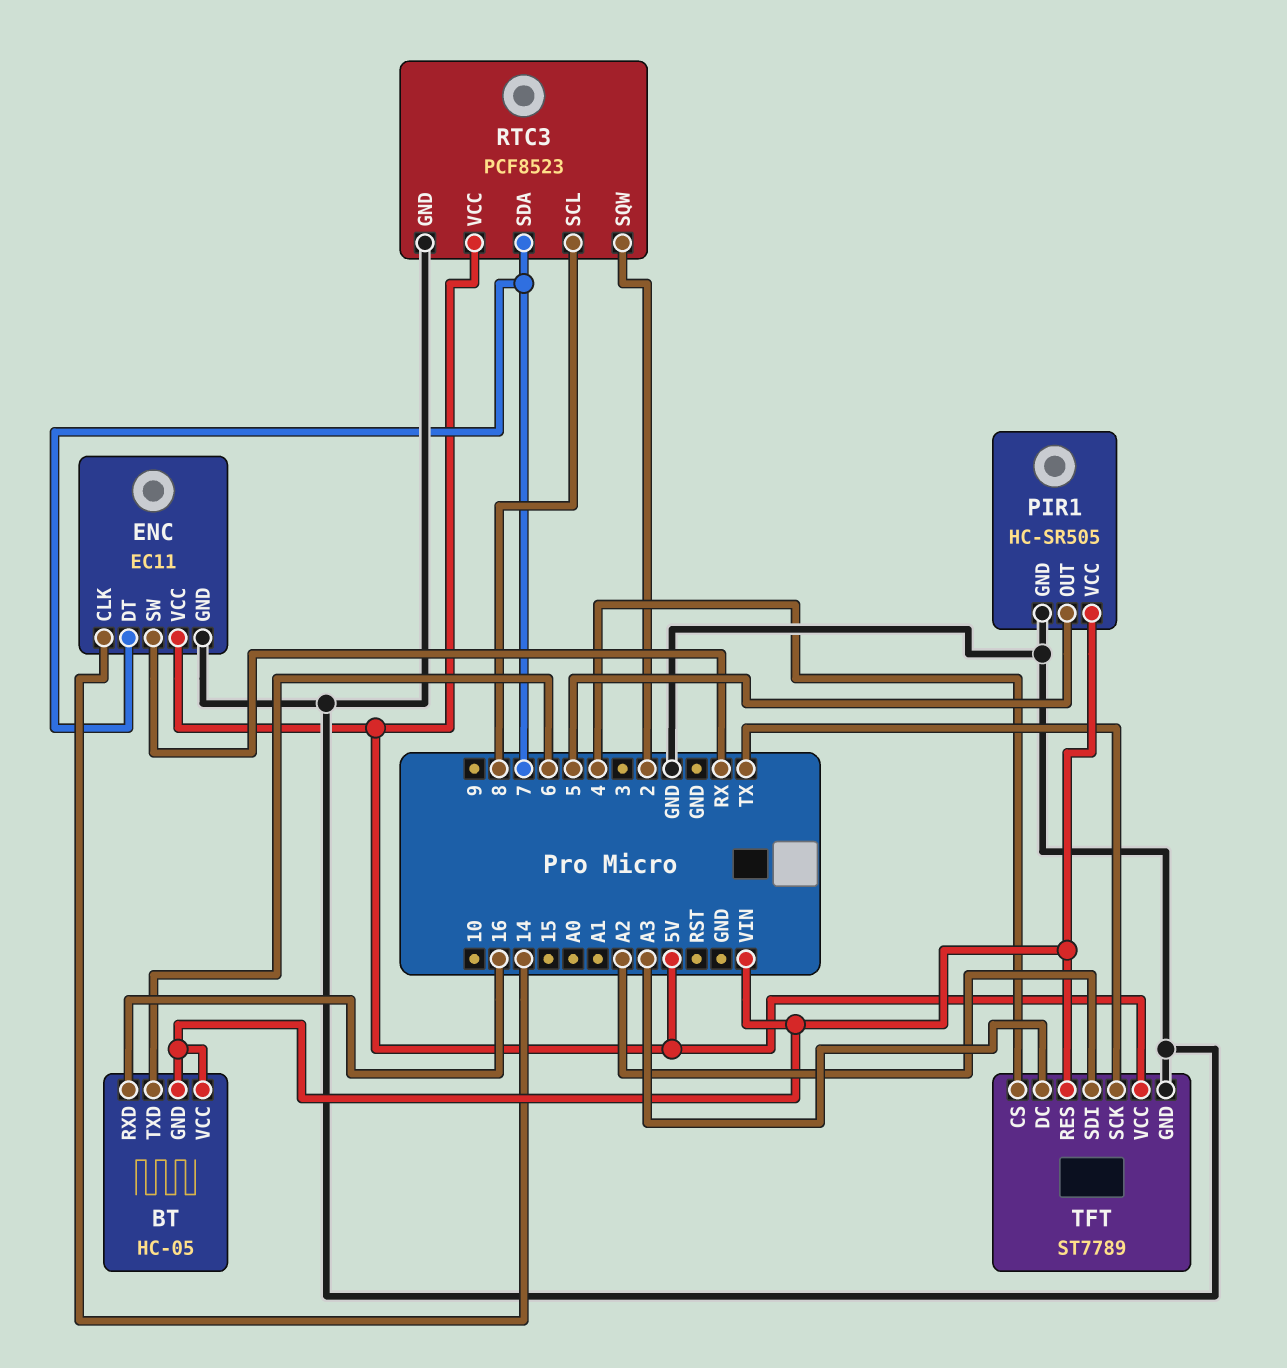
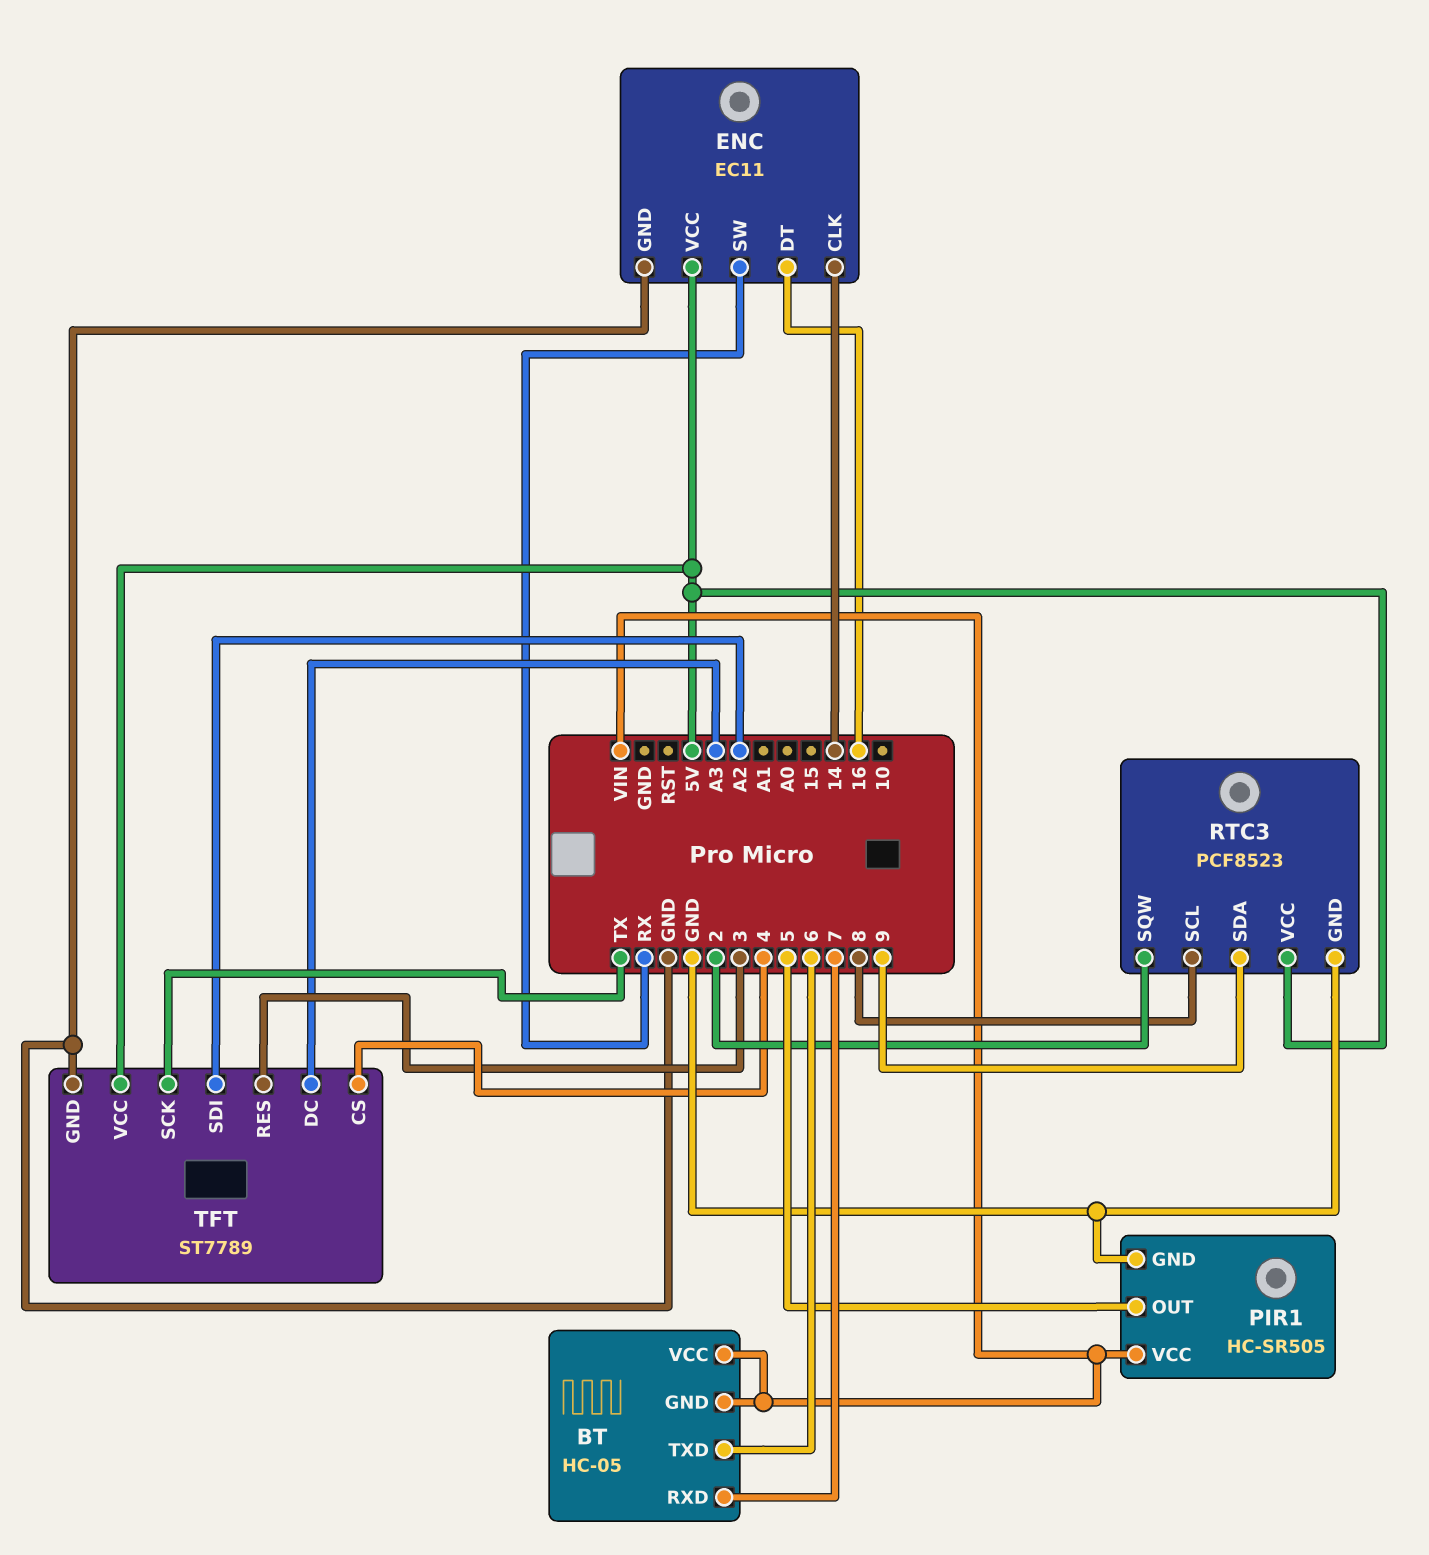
BT pin RXD: 16 -> 7
ENC pin DT: 7 -> 16
RTC3 pin SDA: 7 -> 9
TFT pin RES: VIN -> 3

